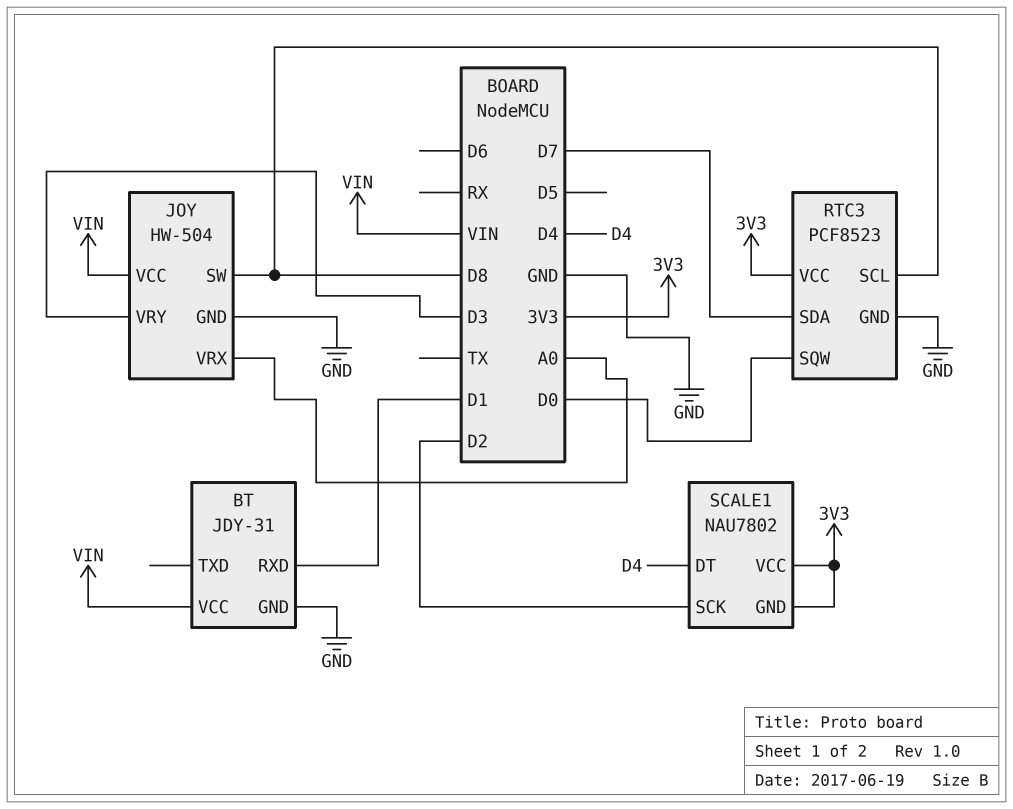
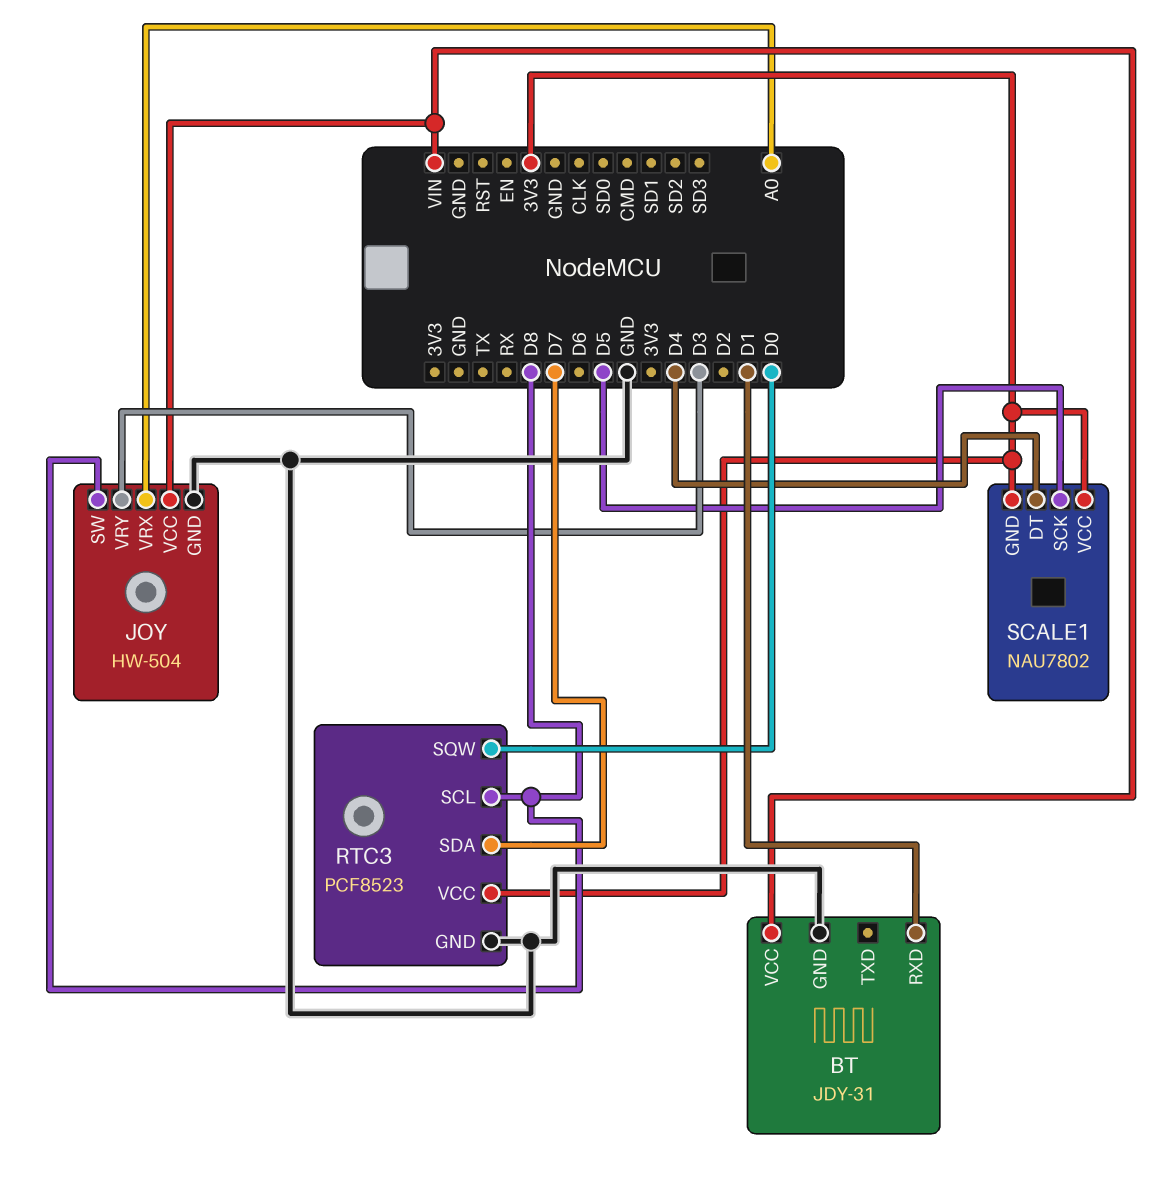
SCALE1 pin SCK: D2 -> D5

